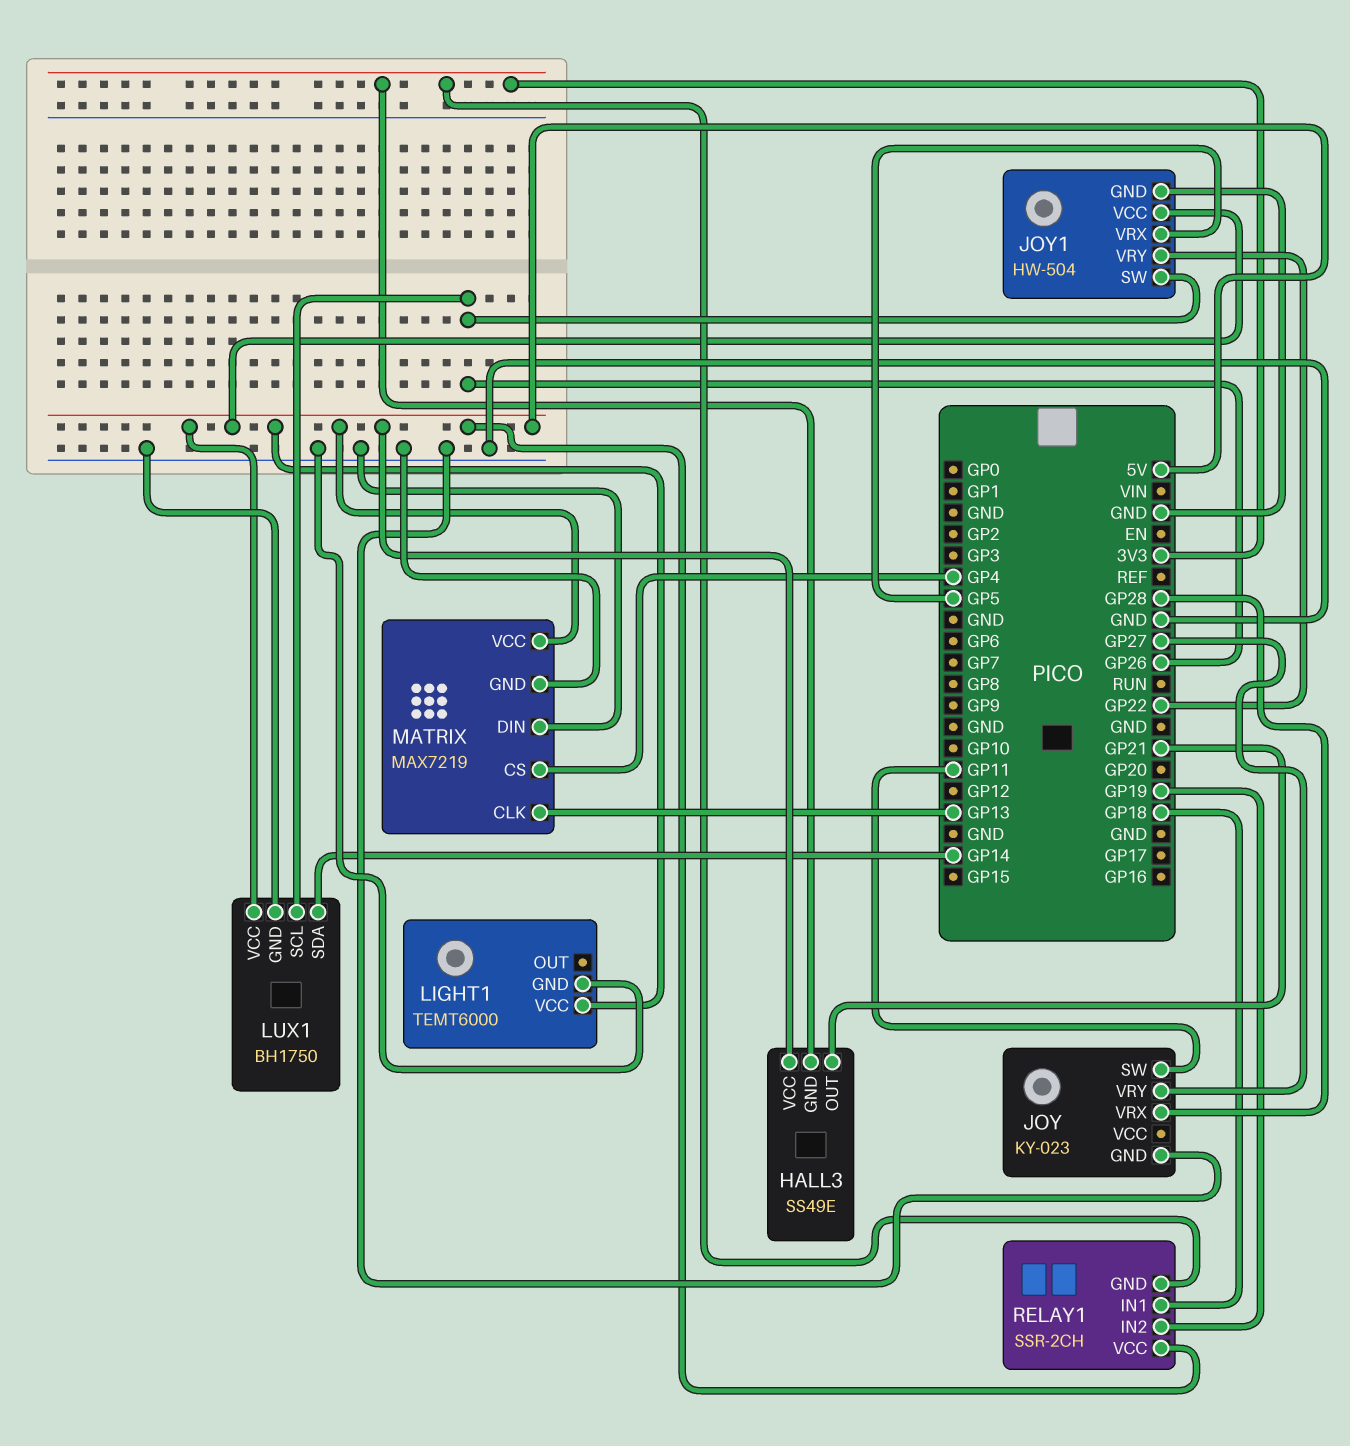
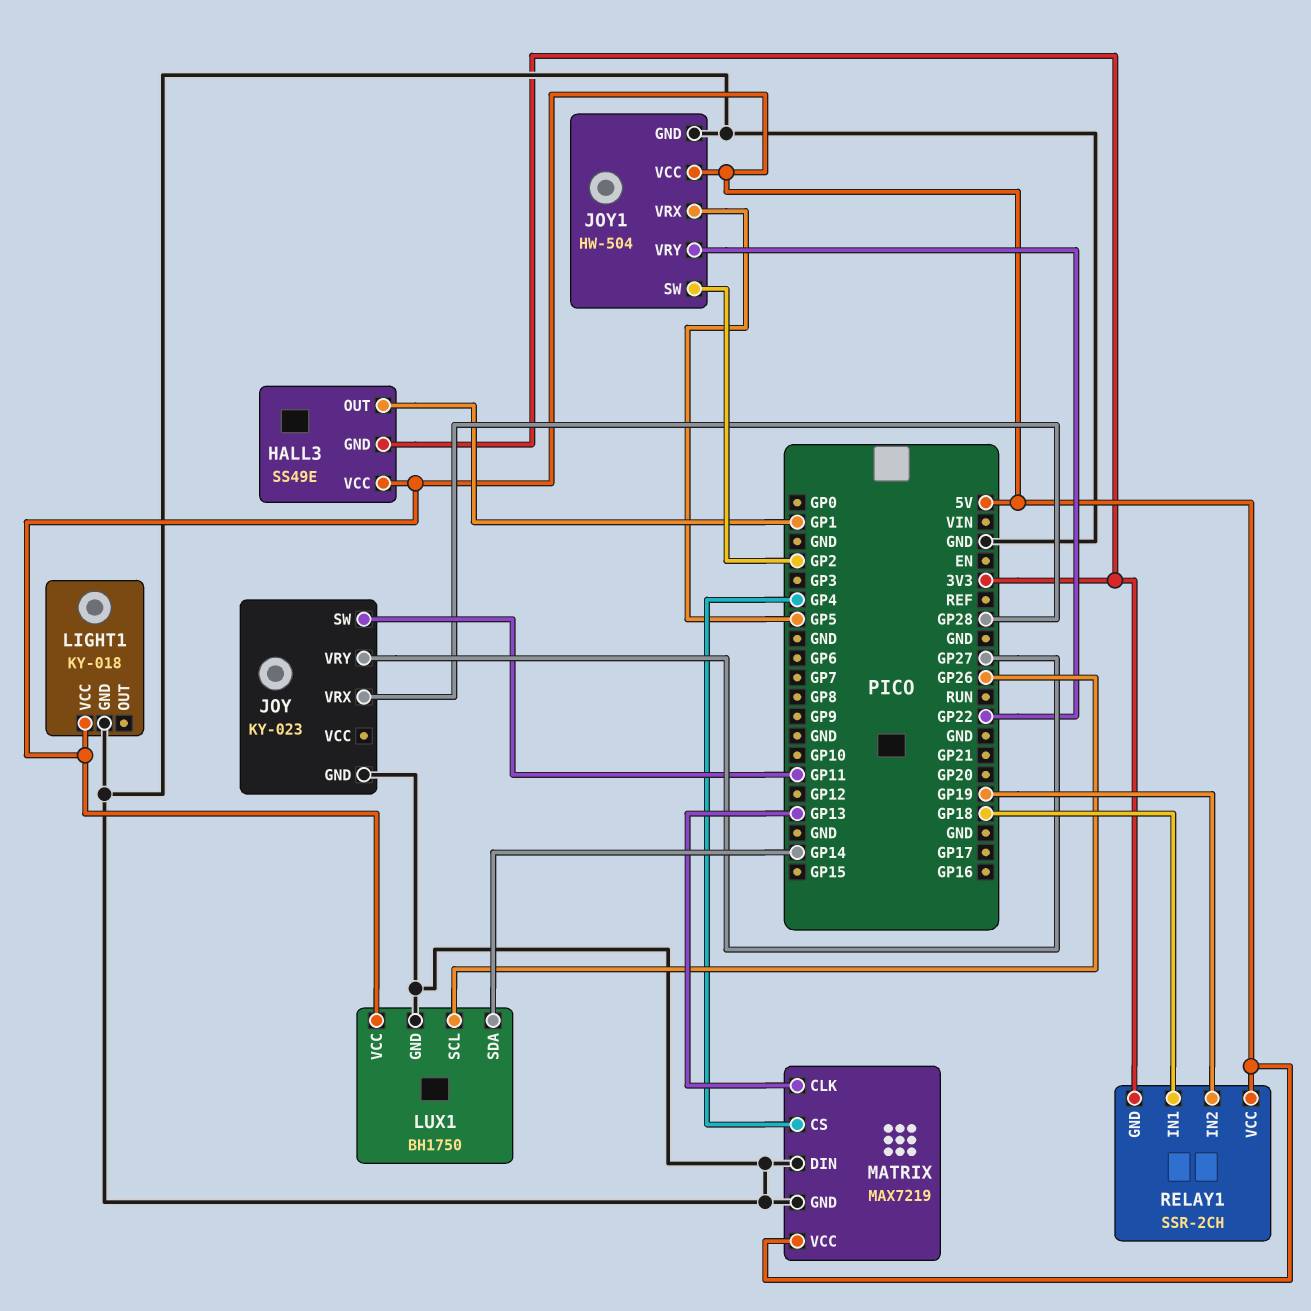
HALL3 pin OUT: GP21 -> GP1
JOY1 pin SW: GP26 -> GP2
LIGHT1: TEMT6000 -> KY-018

